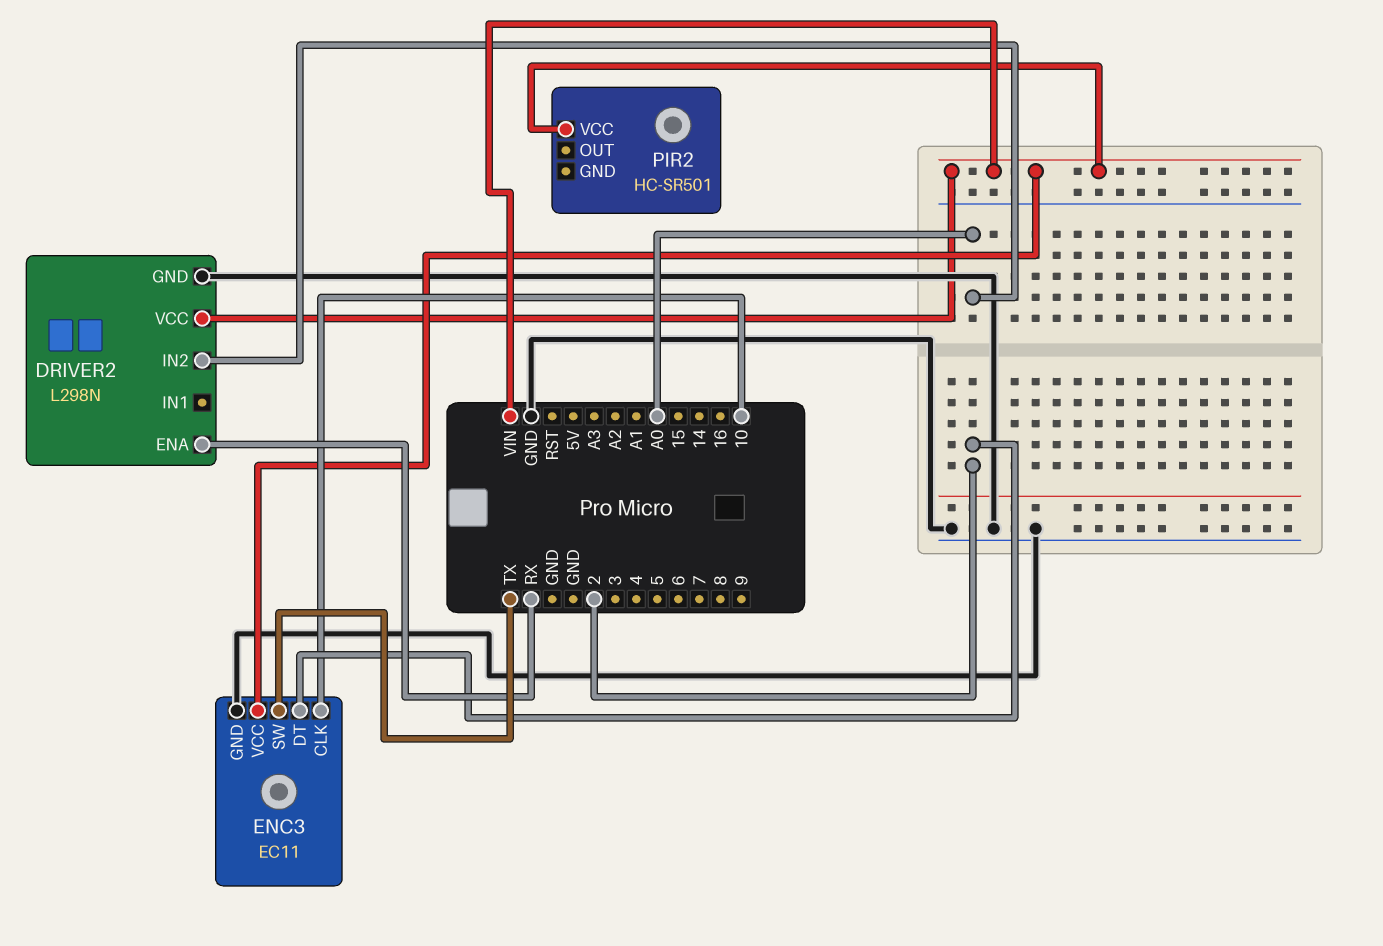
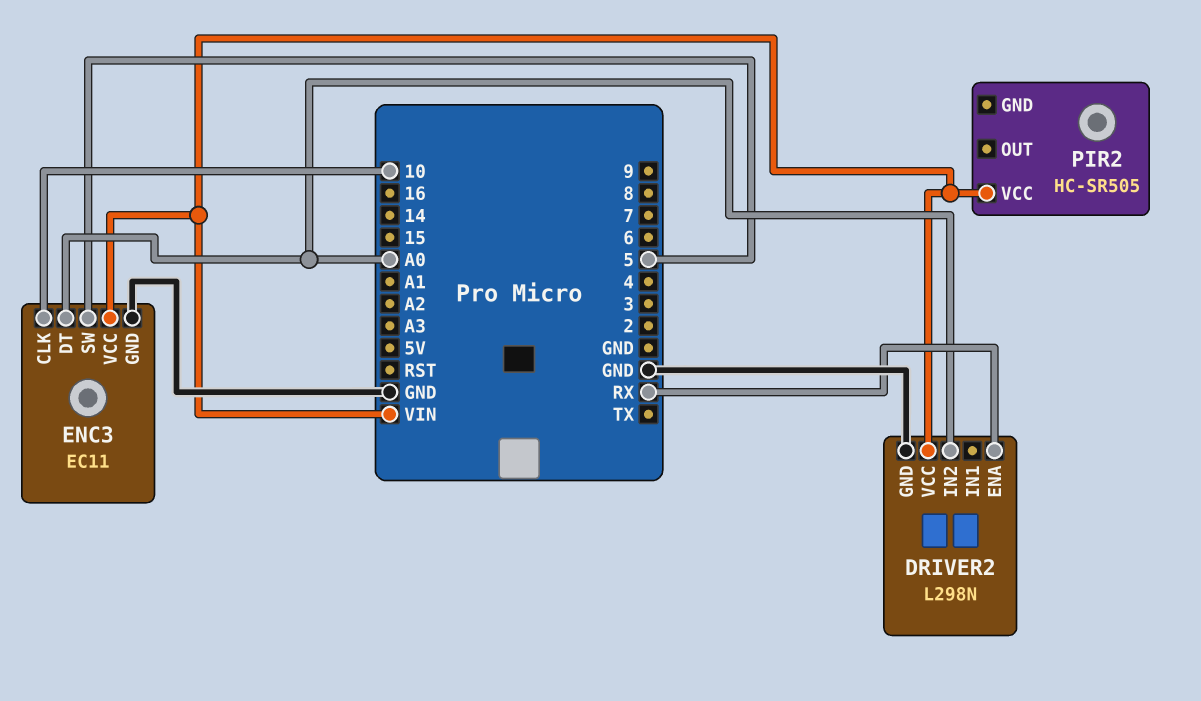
ENC3 pin DT: 2 -> A0
ENC3 pin SW: TX -> 5
PIR2: HC-SR501 -> HC-SR505

